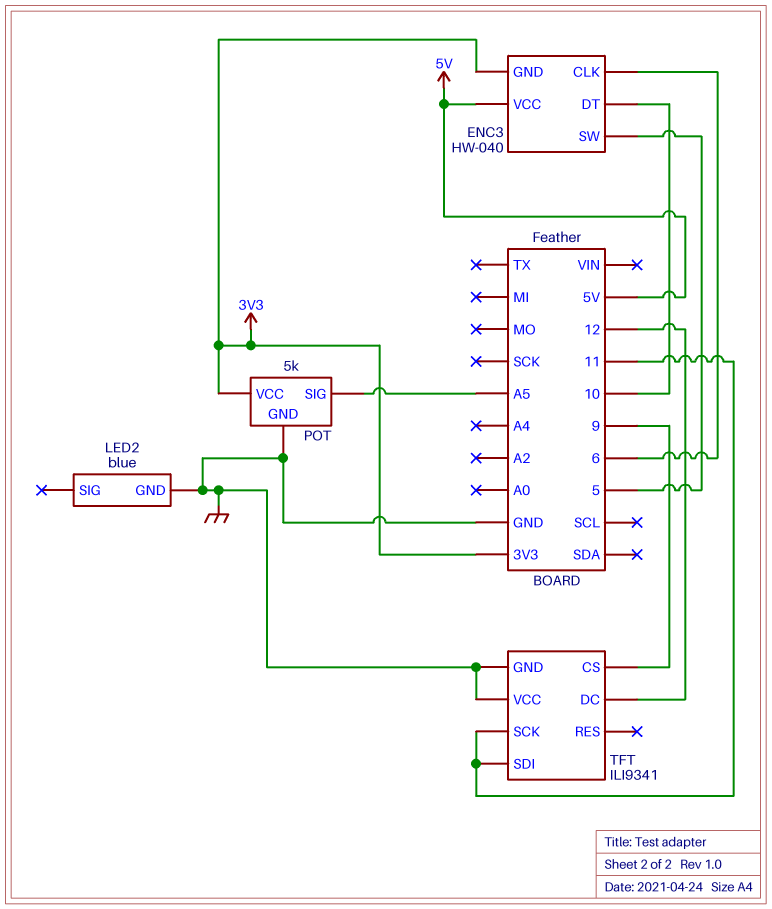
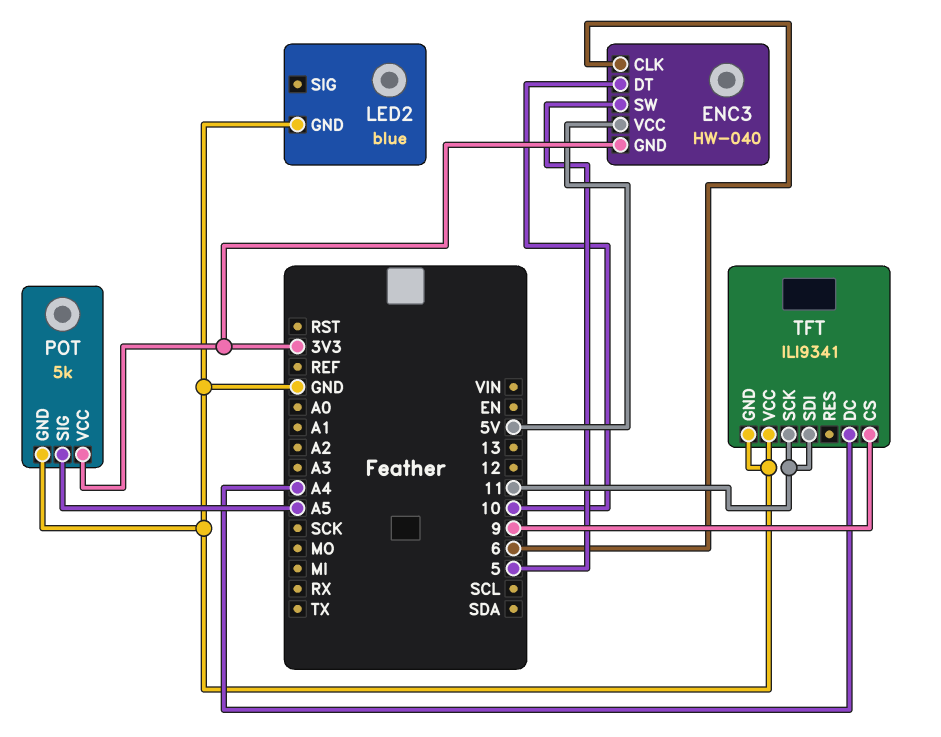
TFT pin DC: 12 -> A4

